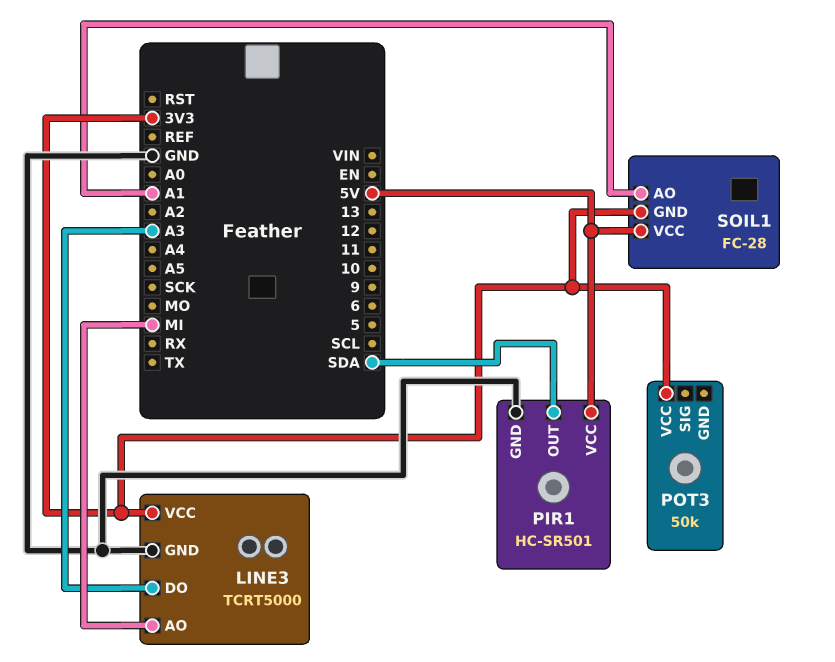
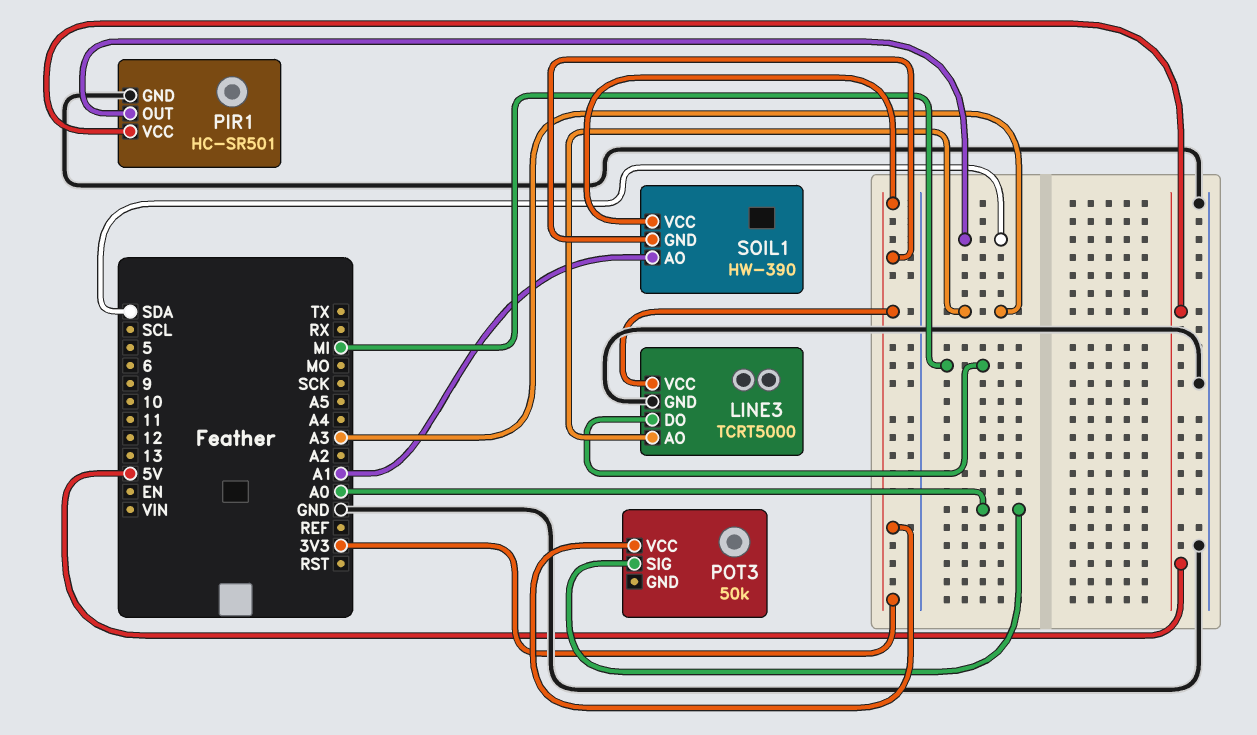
LINE3 pin AO: MI -> A3
LINE3 pin DO: A3 -> MI
POT3 pin SIG: none -> A0
SOIL1: FC-28 -> HW-390
SOIL1 pin VCC: 5V -> 3V3

